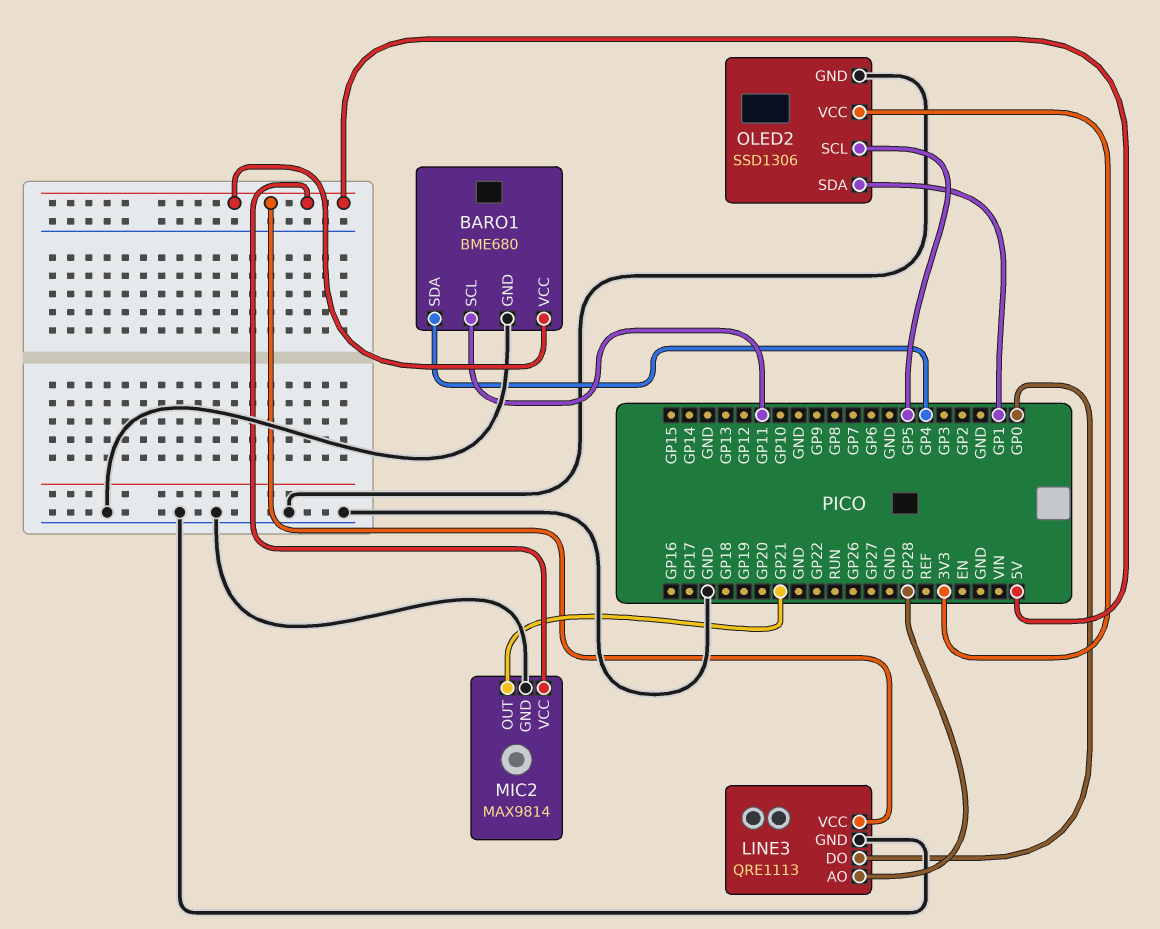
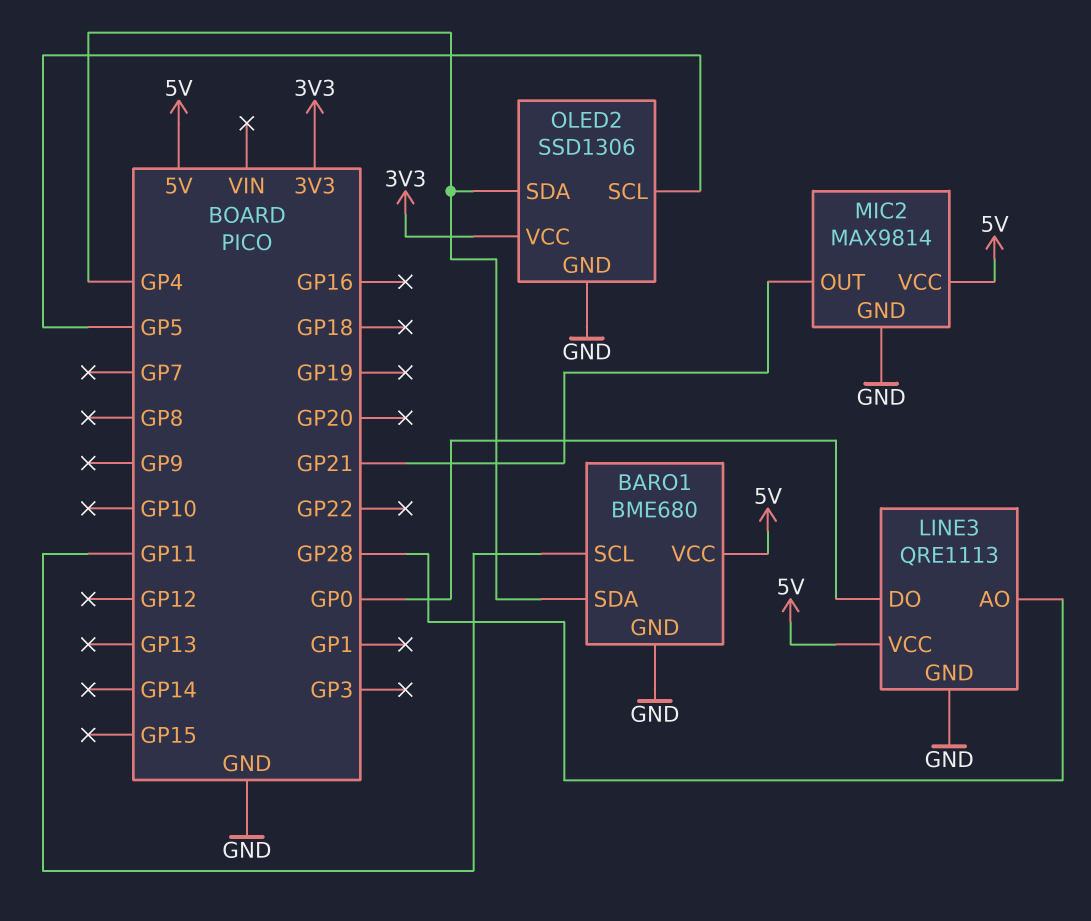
OLED2 pin SDA: GP1 -> GP4

